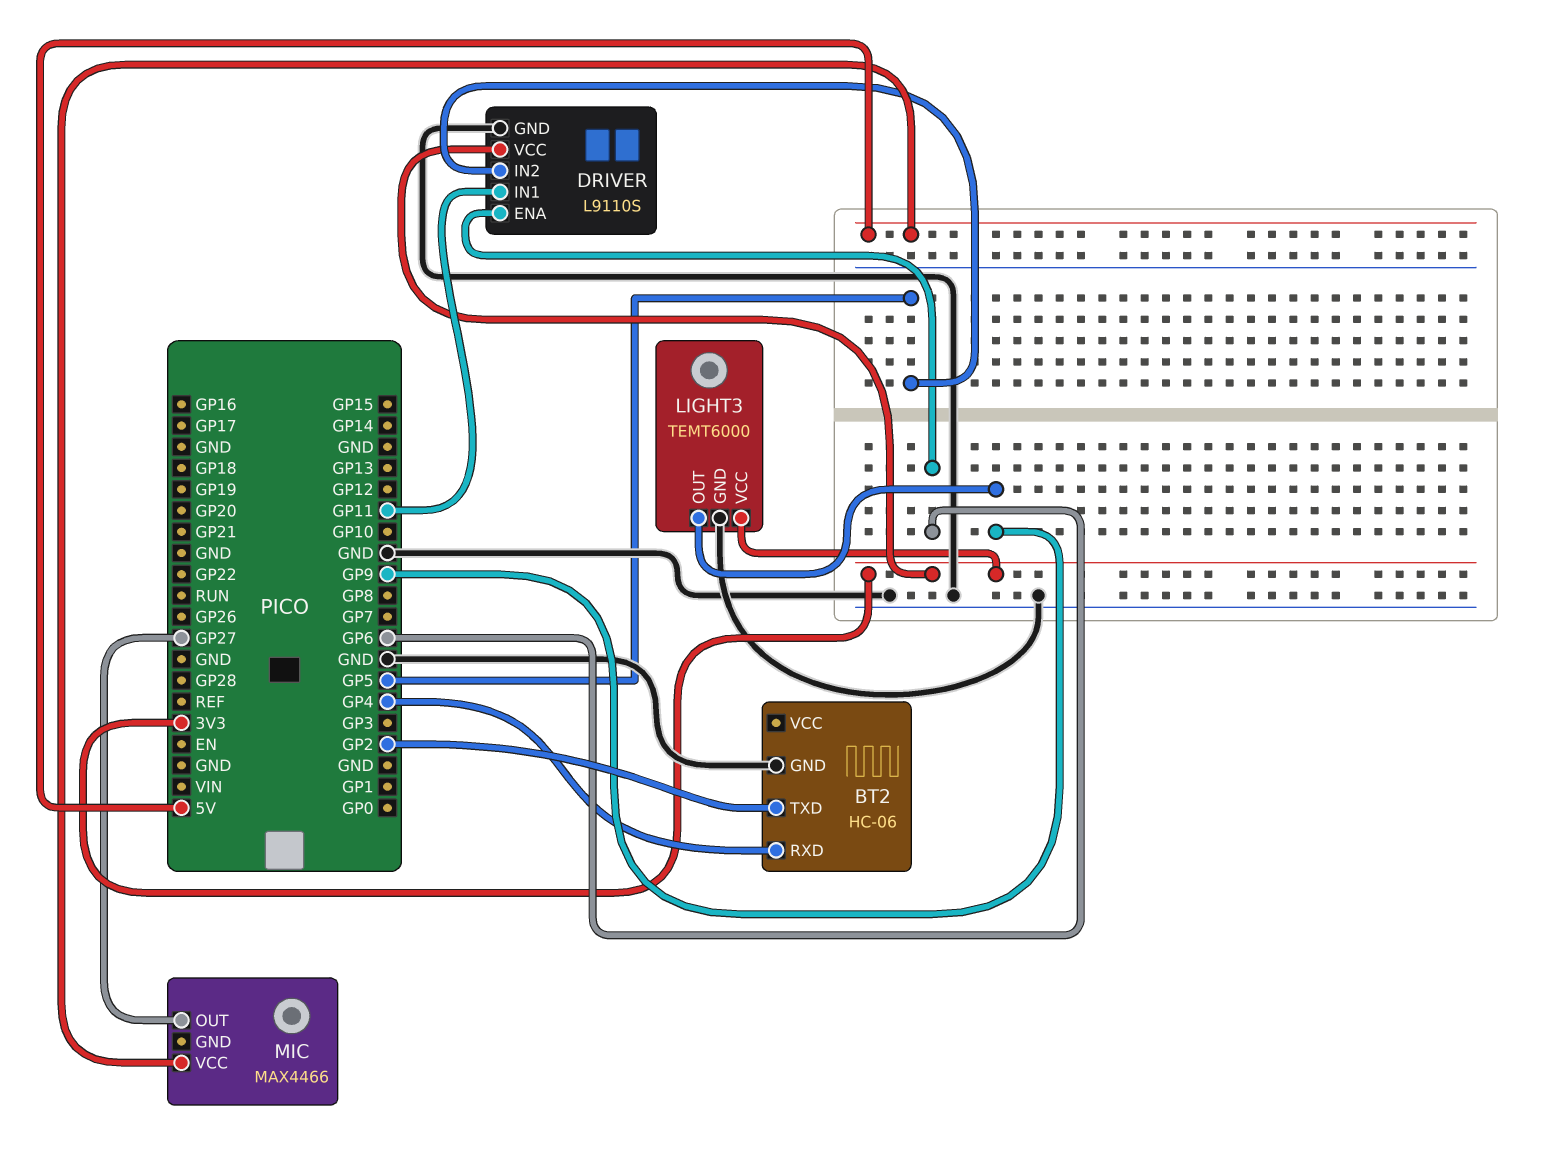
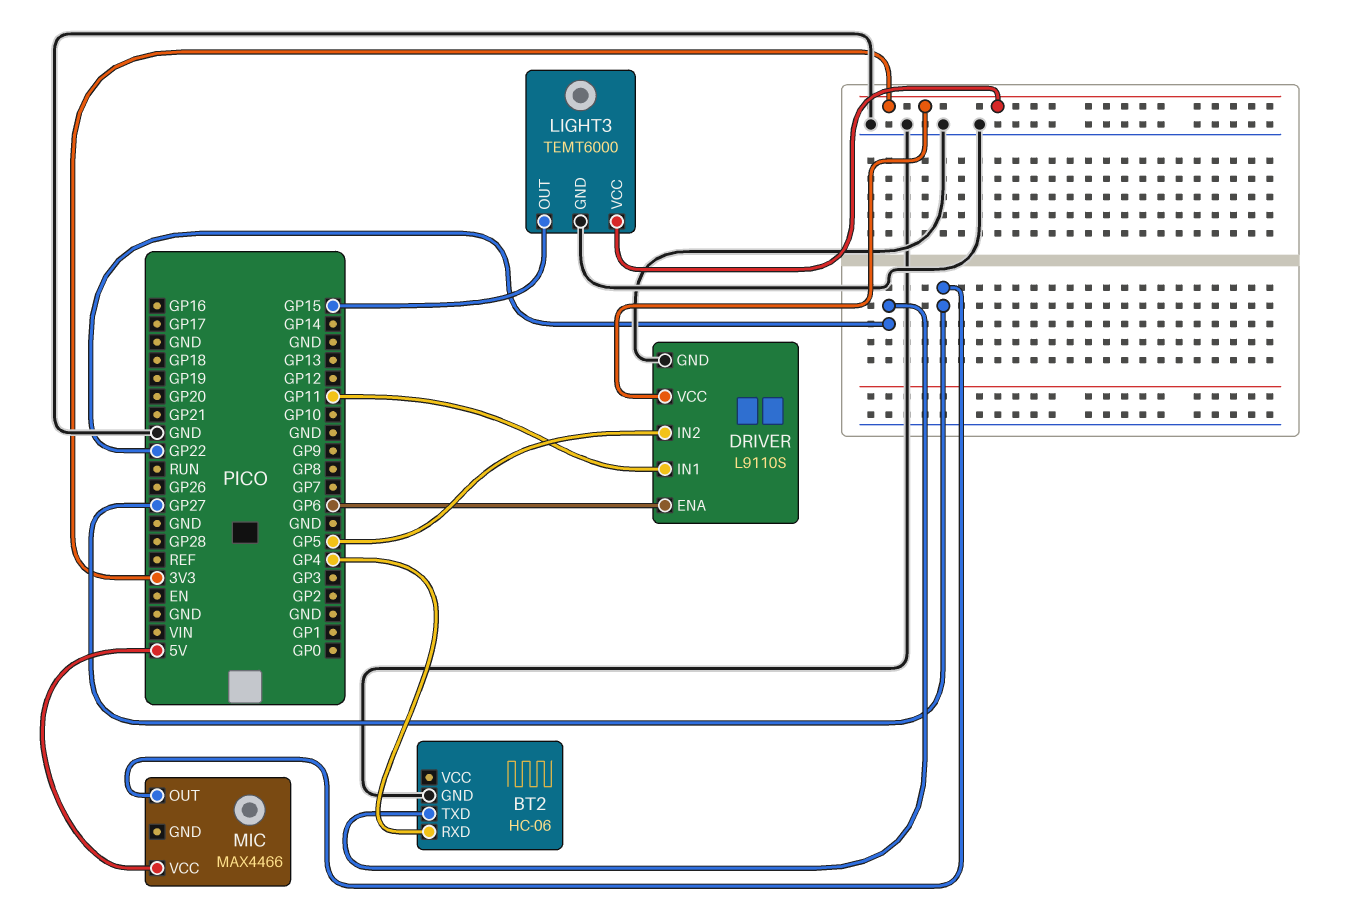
BT2 pin TXD: GP2 -> GP22
LIGHT3 pin OUT: GP9 -> GP15

